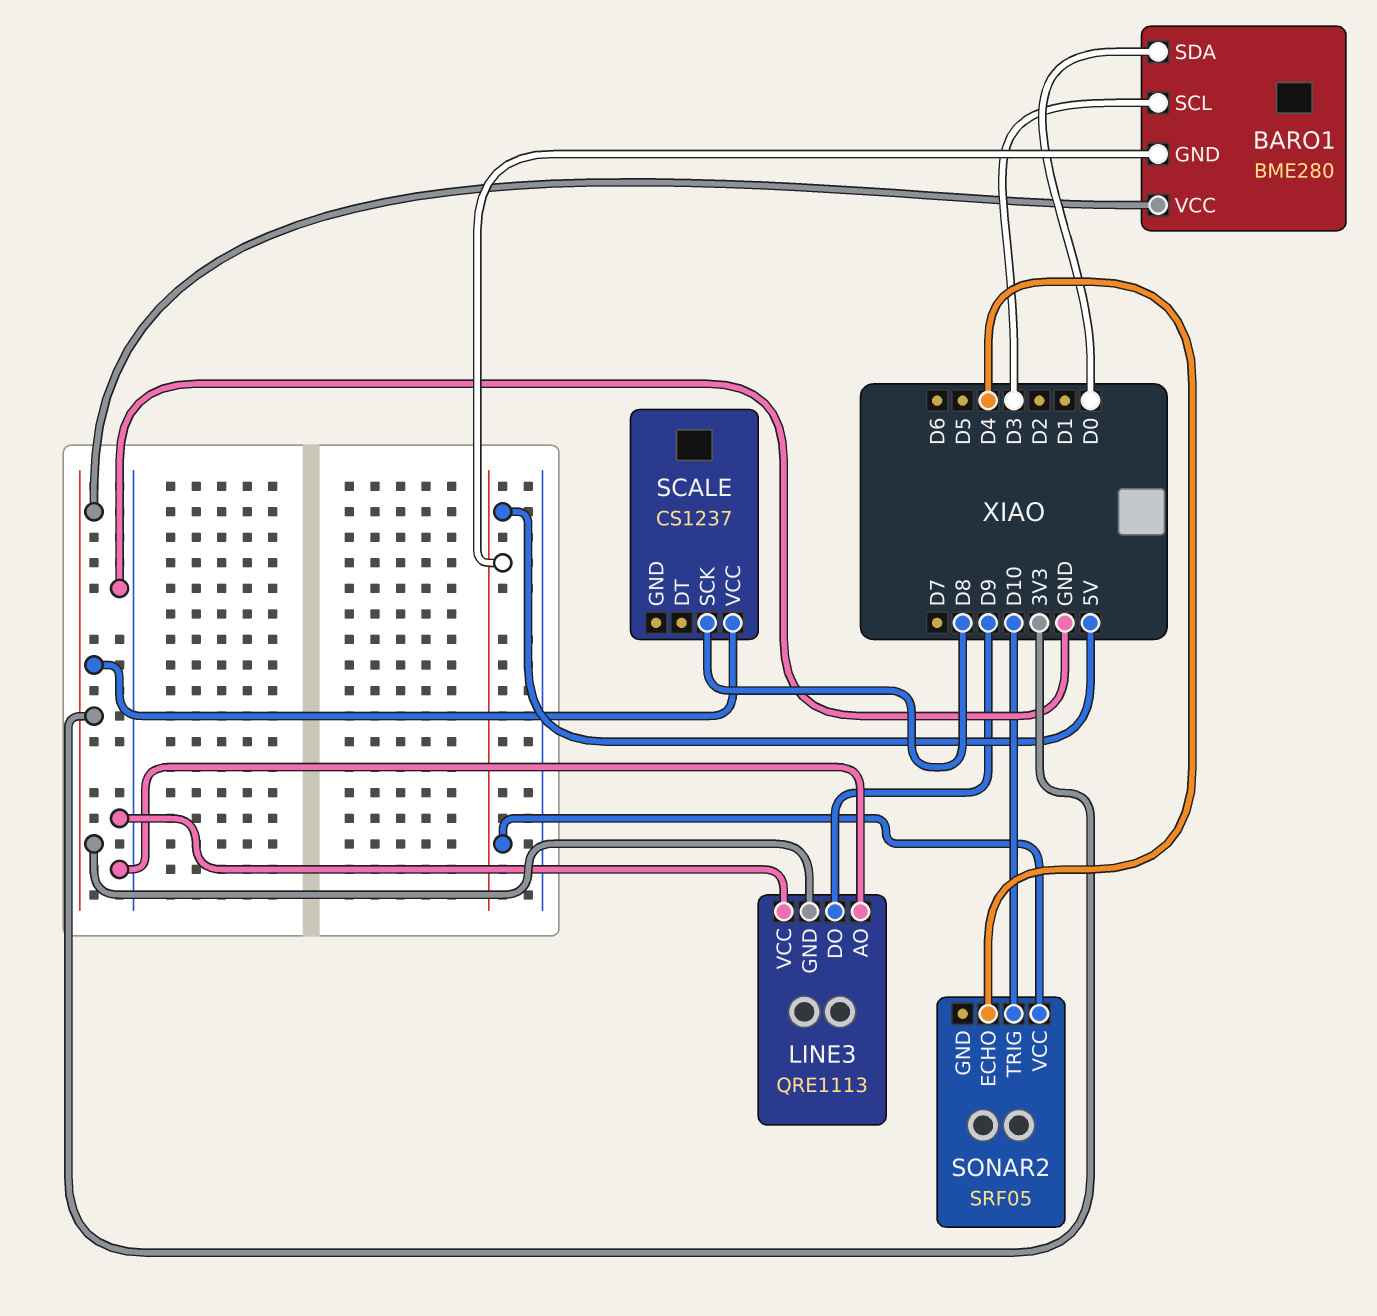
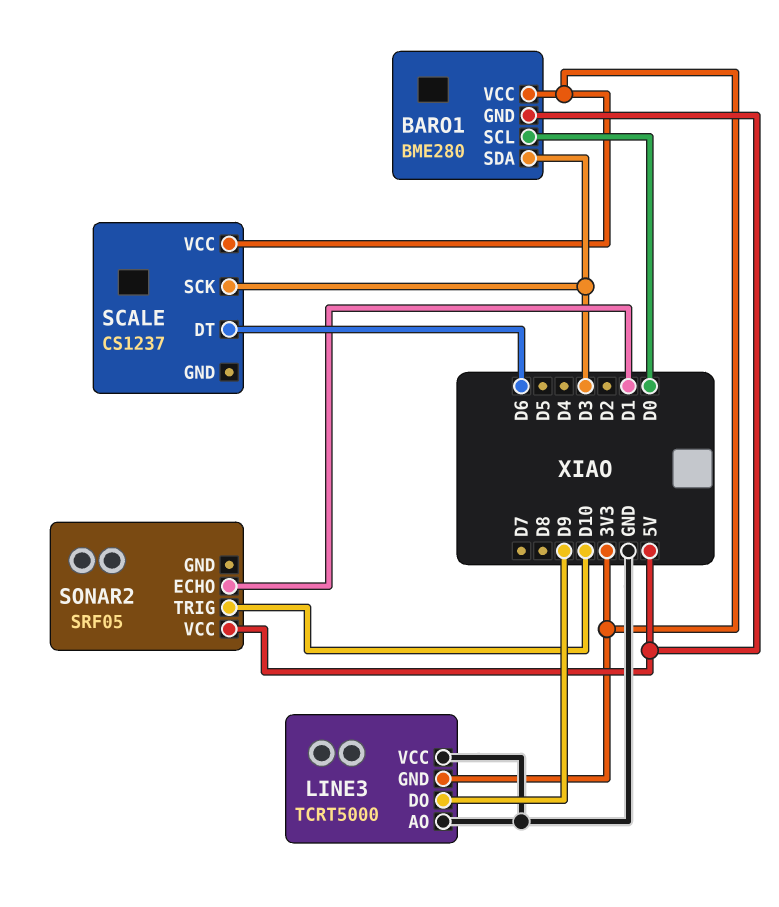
BARO1 pin SCL: D3 -> D0
BARO1 pin SDA: D0 -> D3
LINE3: QRE1113 -> TCRT5000
SCALE pin DT: none -> D6
SCALE pin SCK: D8 -> D3
SONAR2 pin ECHO: D4 -> D1

